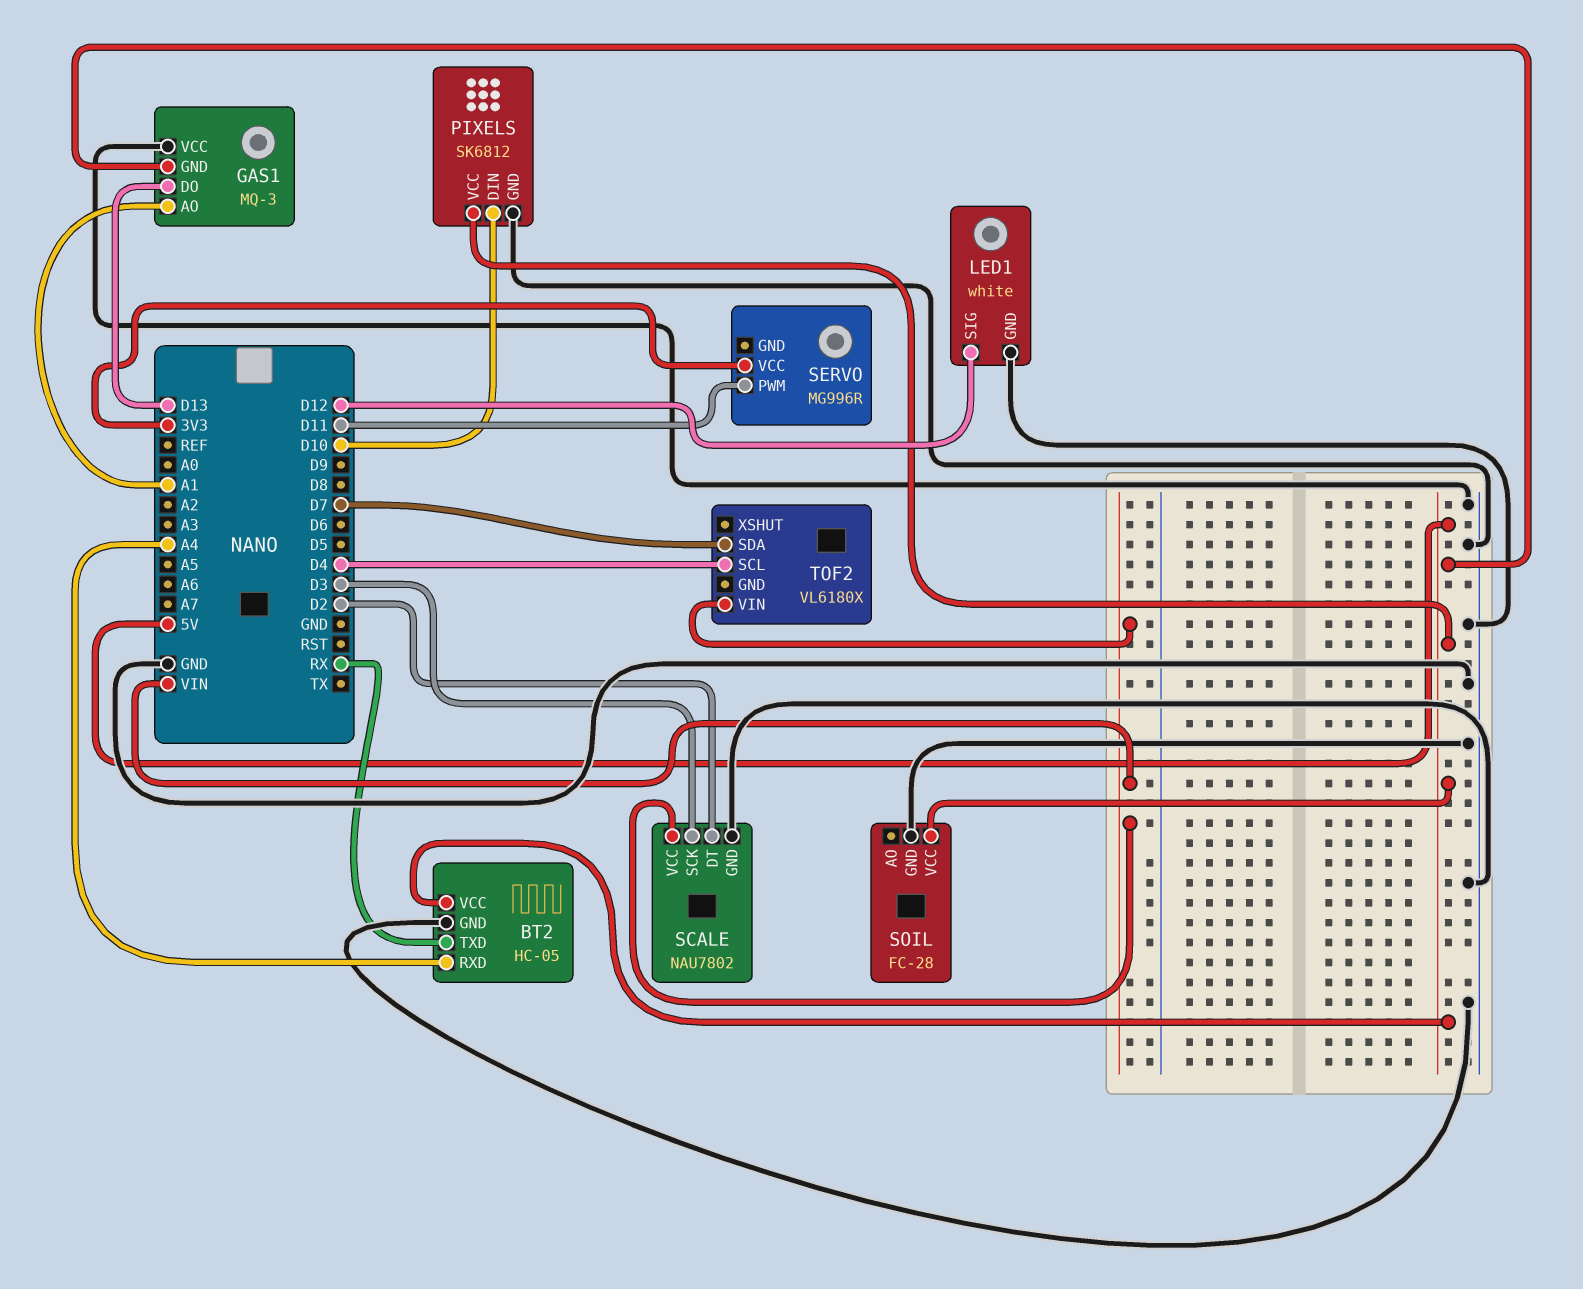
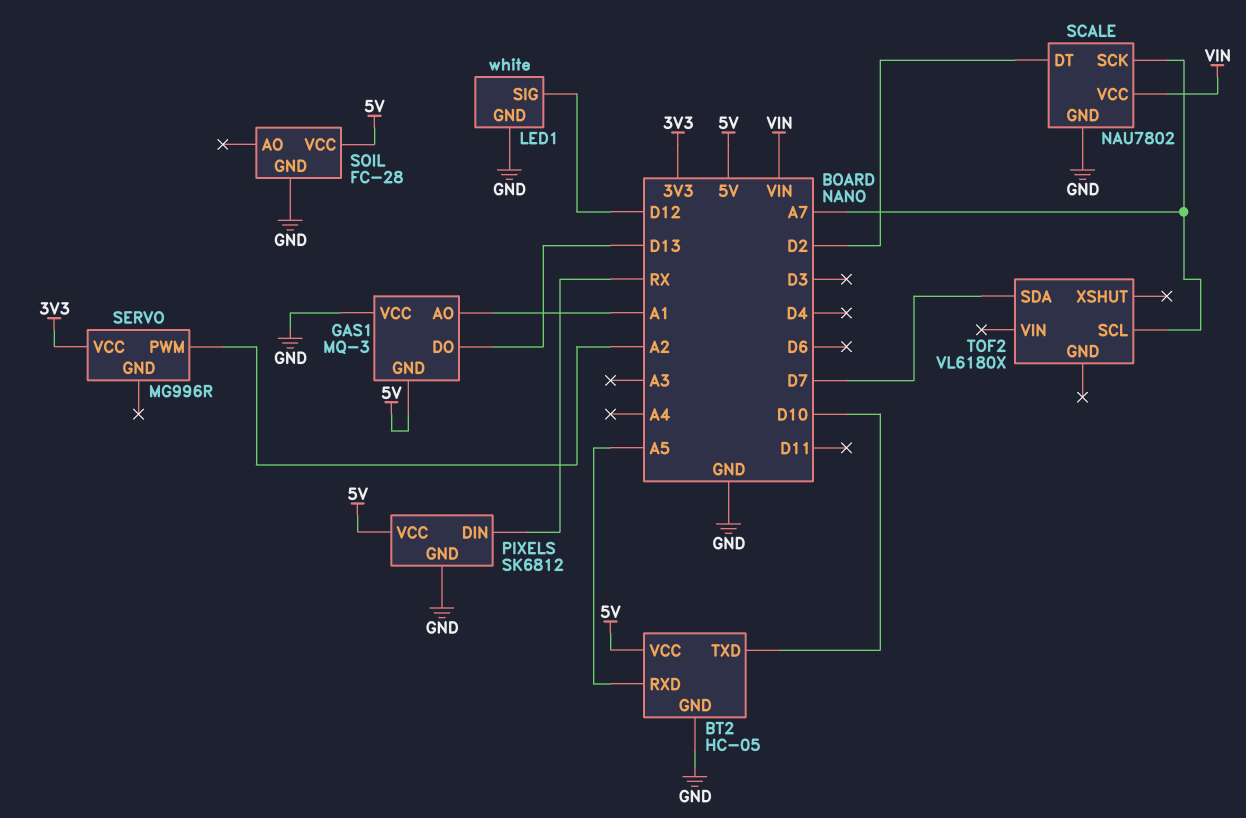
BT2 pin RXD: A4 -> A5
BT2 pin TXD: RX -> D10
PIXELS pin DIN: D10 -> RX
SCALE pin SCK: D3 -> A7
SERVO pin PWM: D11 -> A2
TOF2 pin SCL: D4 -> A7
TOF2 pin VIN: VIN -> none

